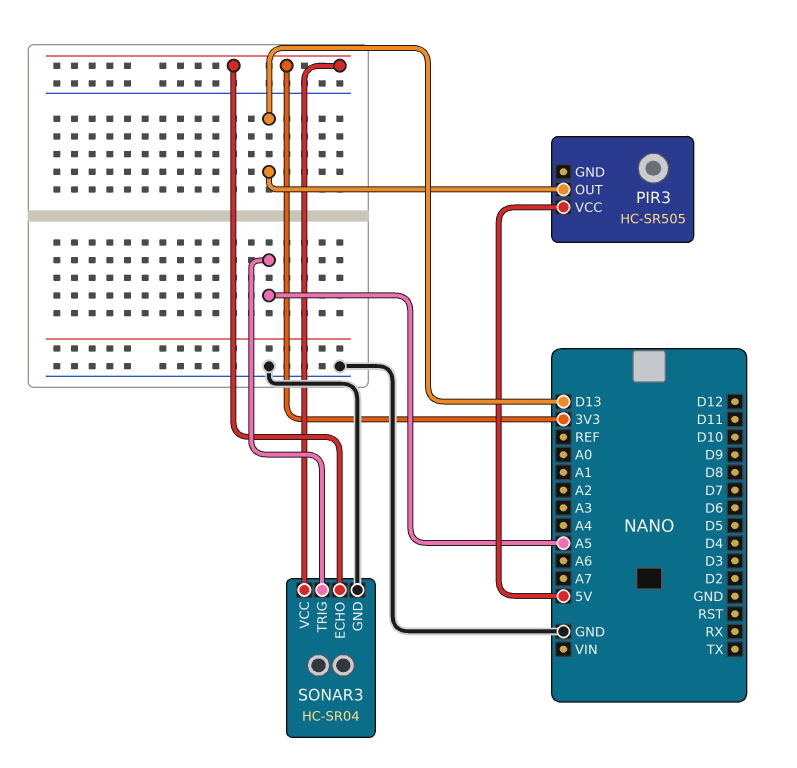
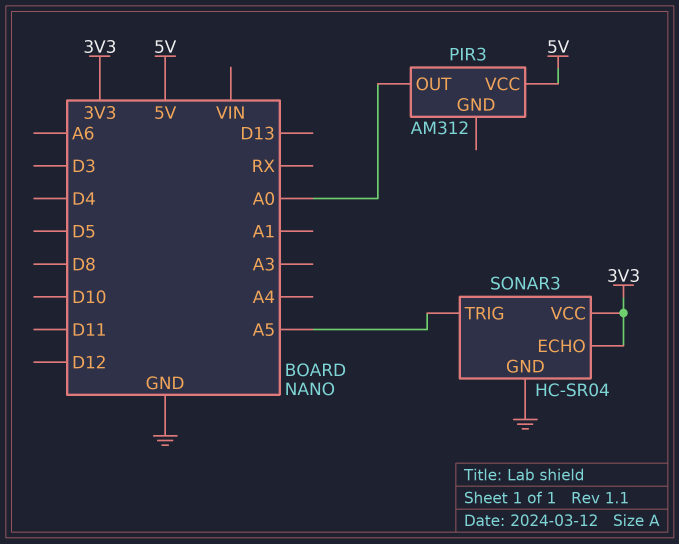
PIR3: HC-SR505 -> AM312
PIR3 pin OUT: D13 -> A0

